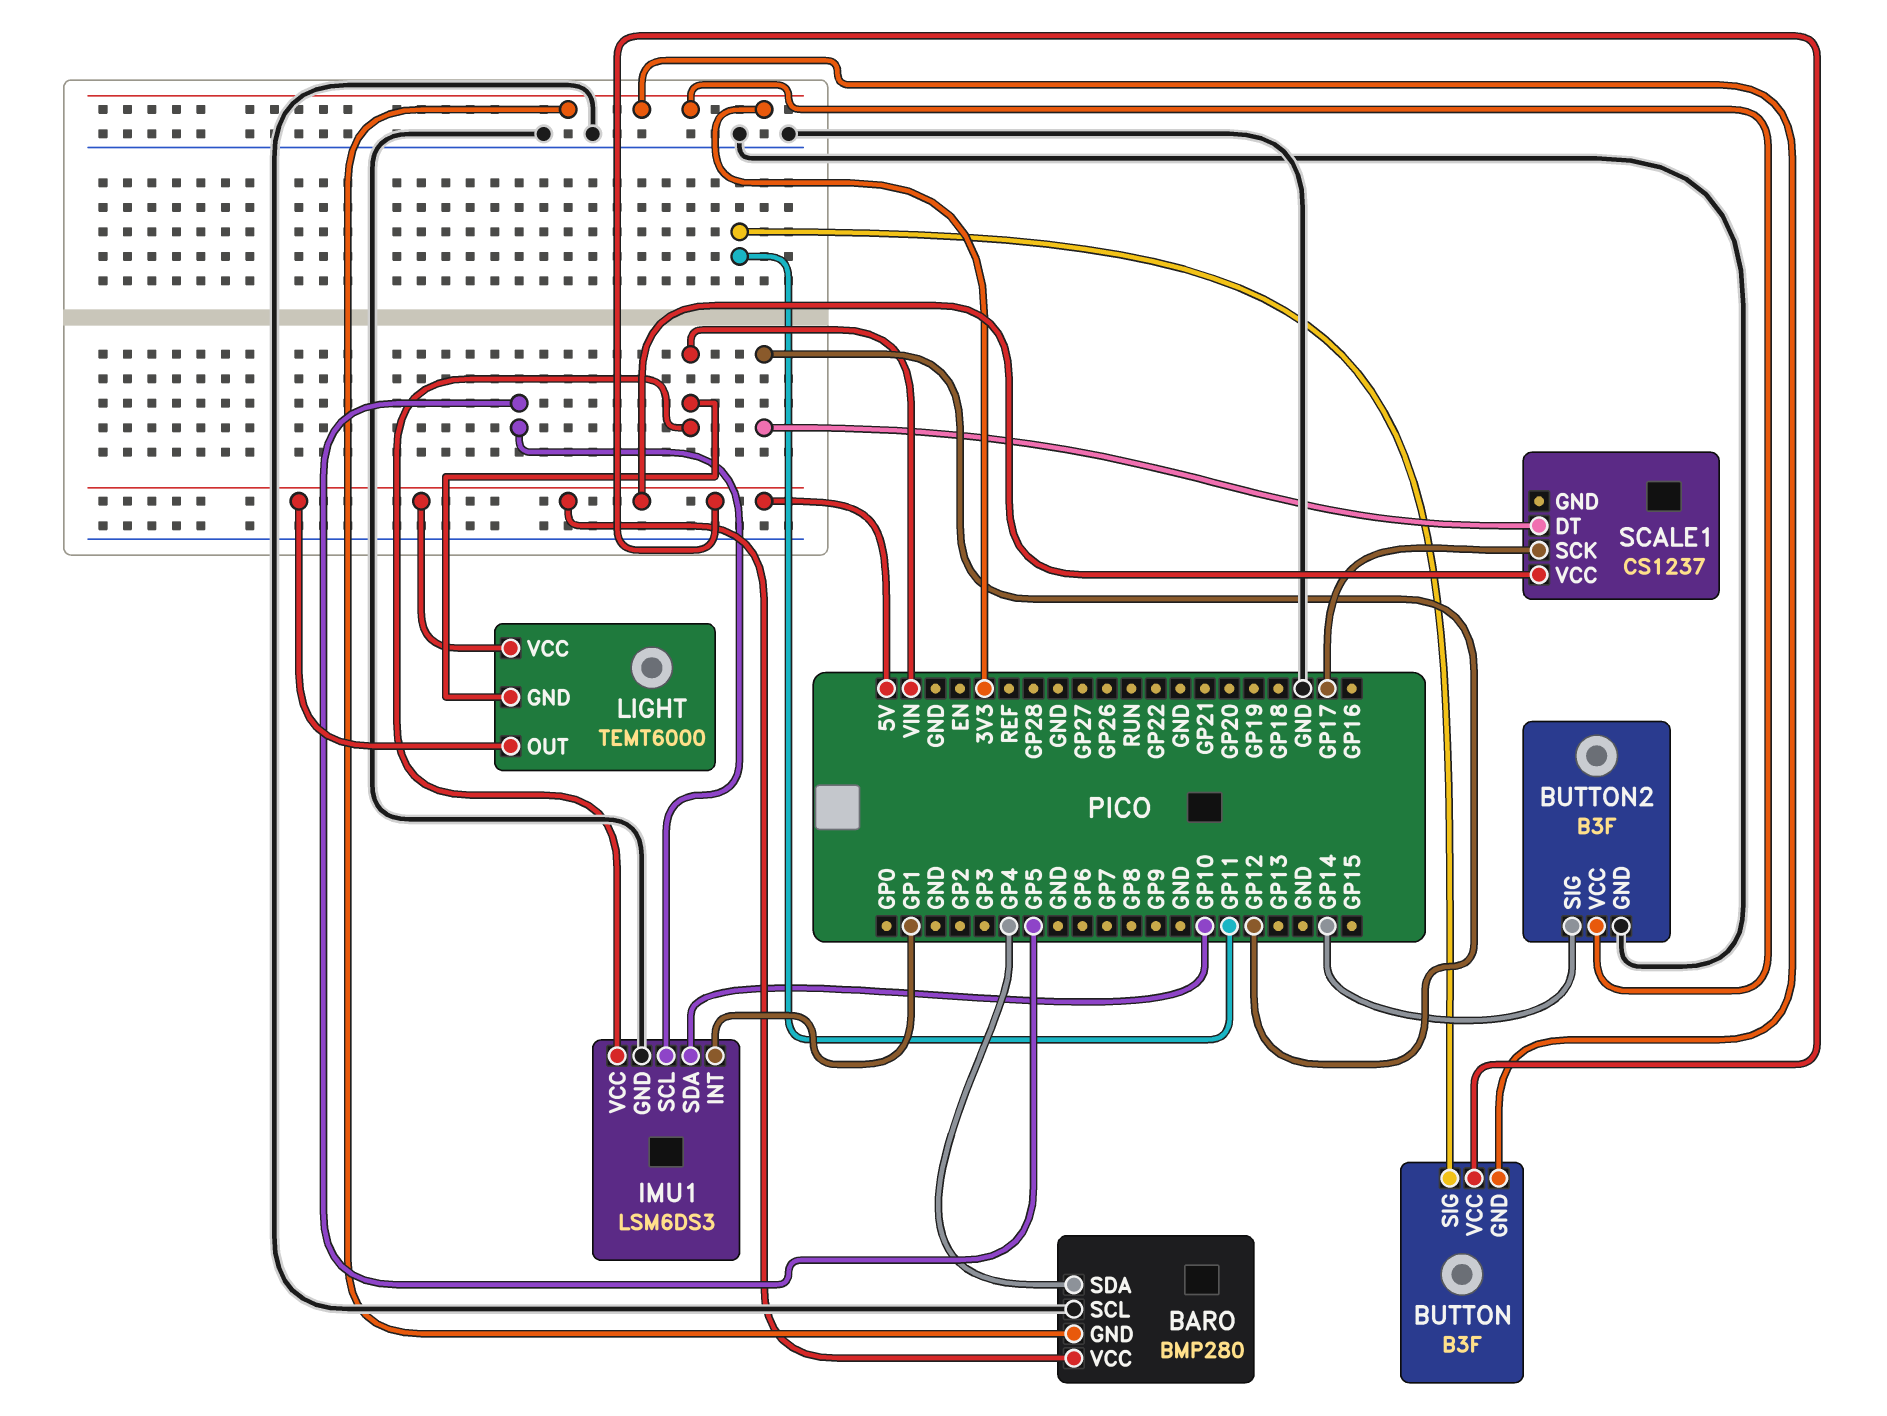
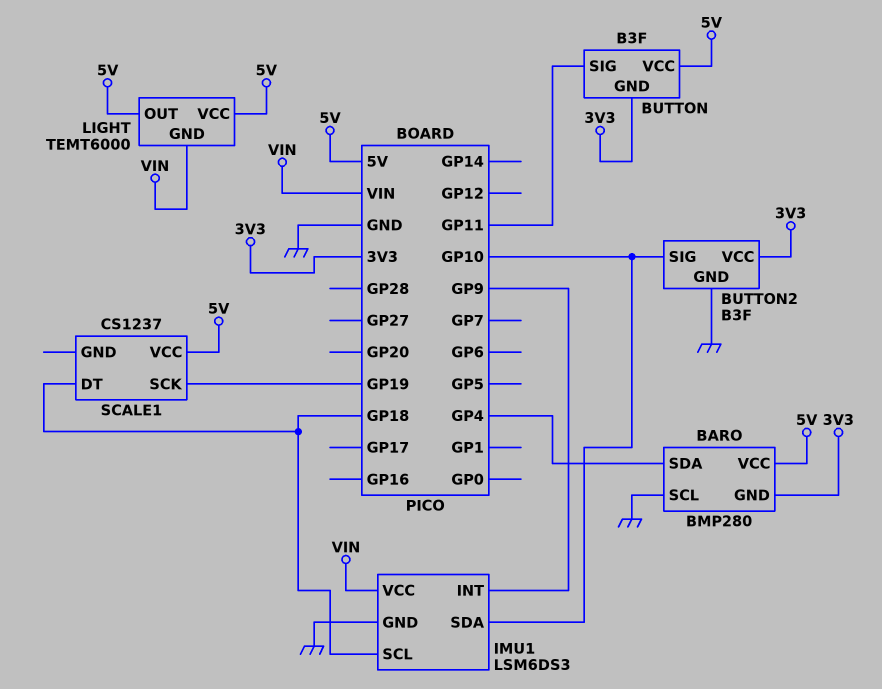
BUTTON2 pin SIG: GP14 -> GP10
IMU1 pin INT: GP1 -> GP9
IMU1 pin SCL: GP5 -> GP18
SCALE1 pin DT: GP12 -> GP18
SCALE1 pin SCK: GP17 -> GP19

